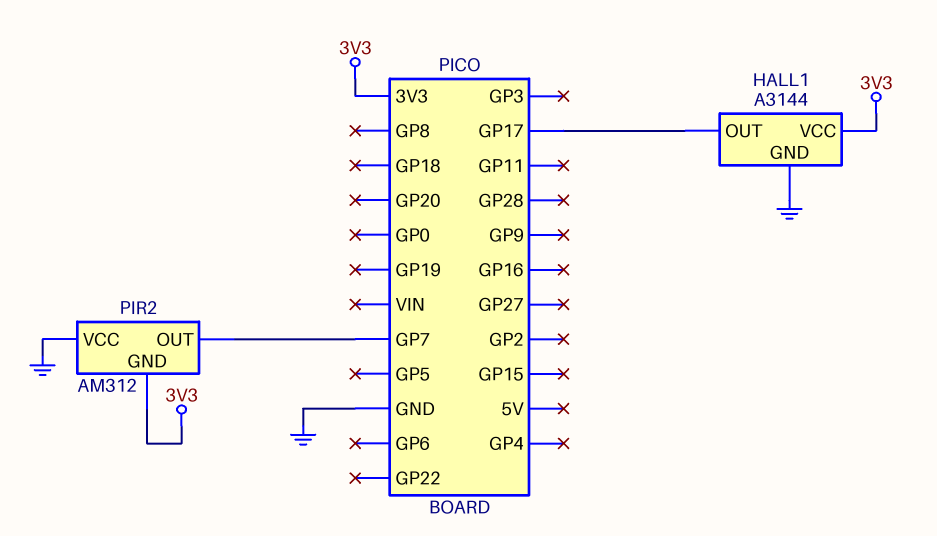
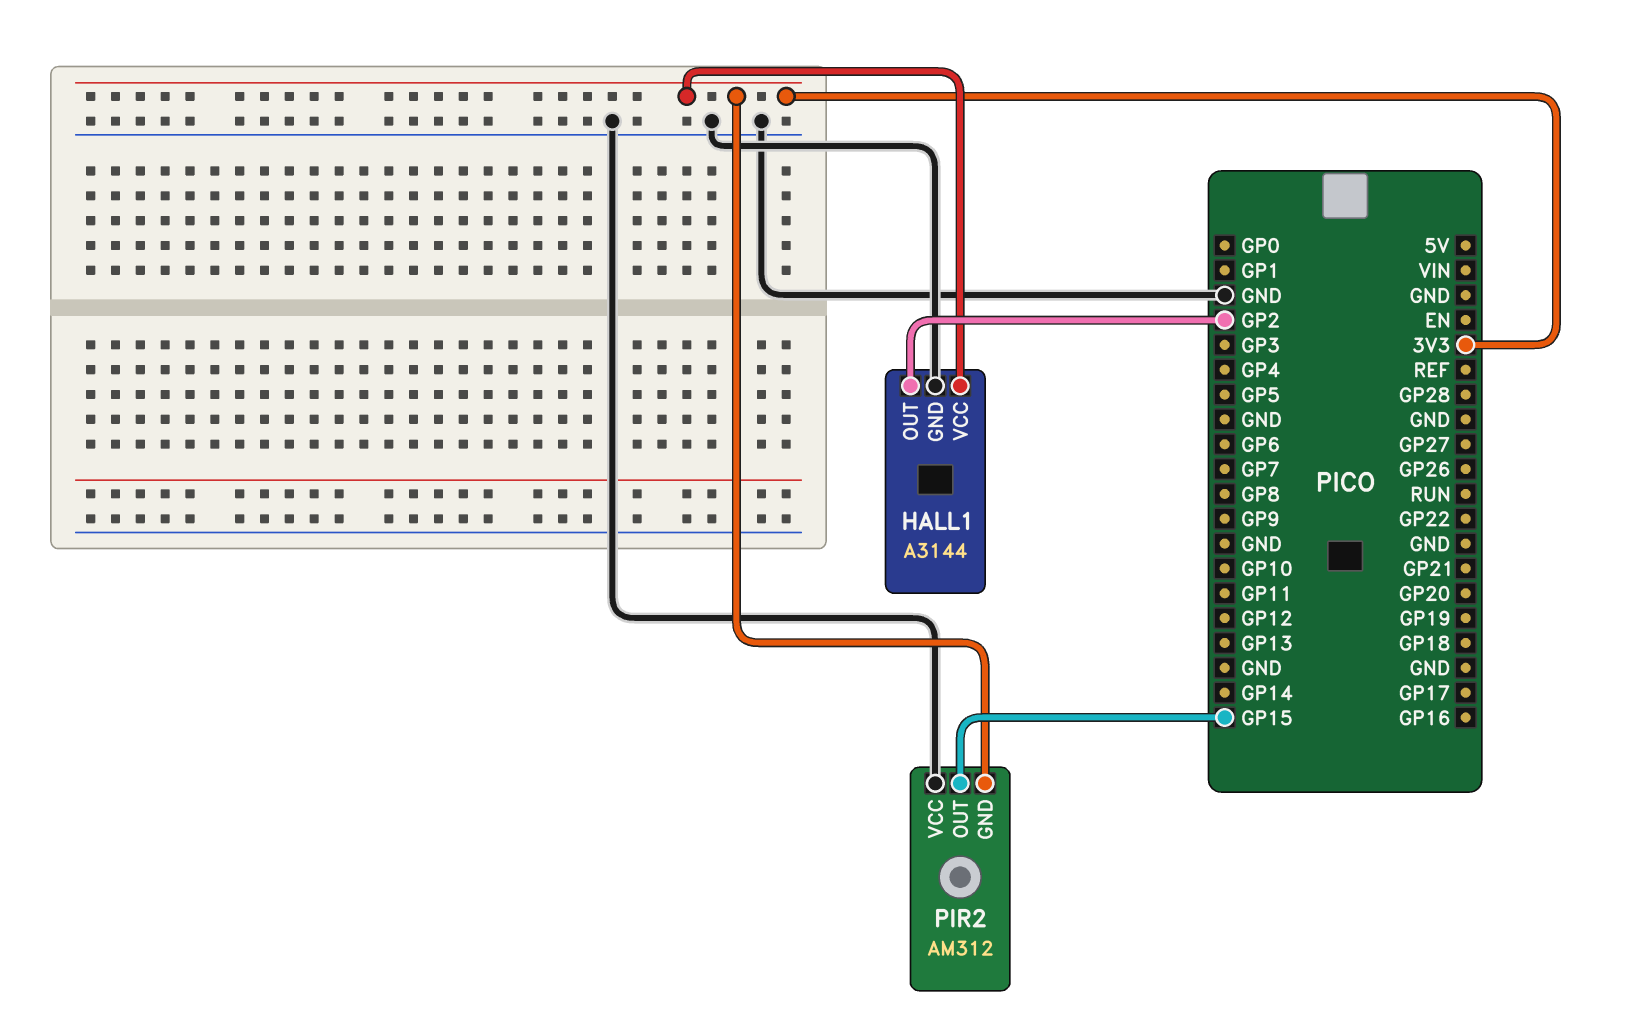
HALL1 pin OUT: GP17 -> GP2
PIR2 pin OUT: GP7 -> GP15

